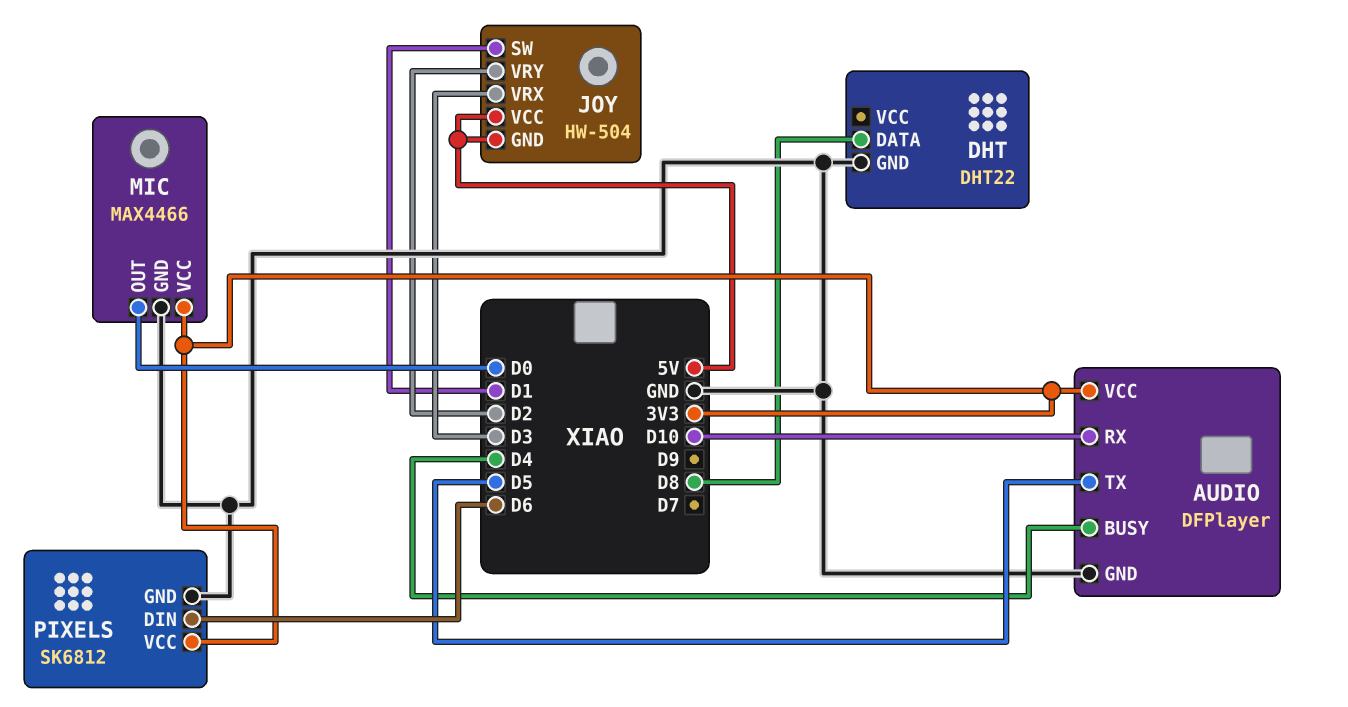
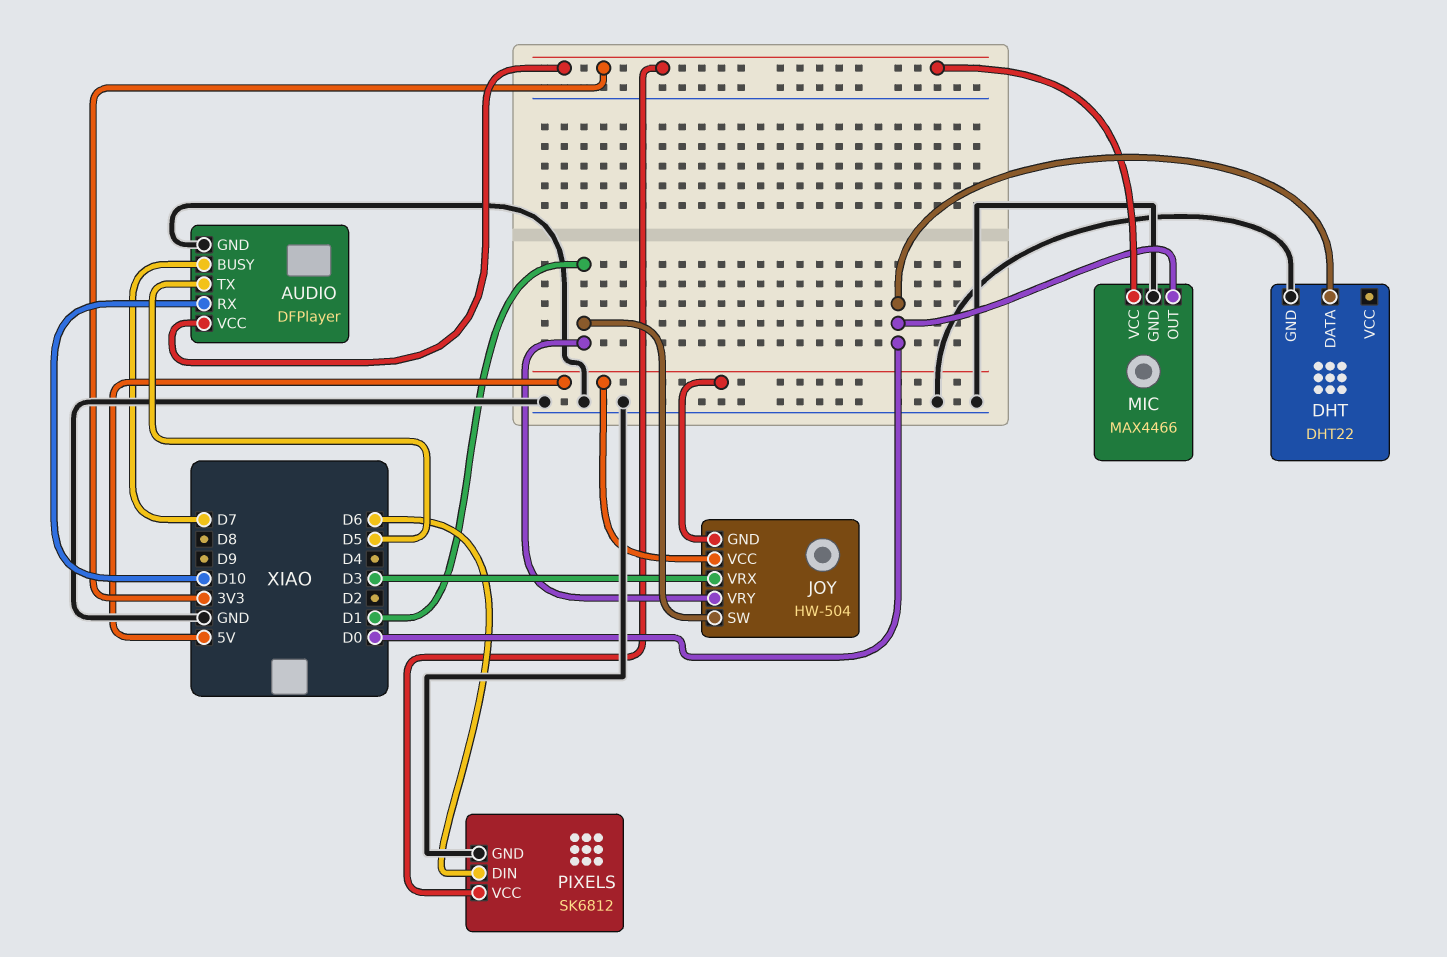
AUDIO pin BUSY: D4 -> D7
DHT pin DATA: D8 -> D0
JOY pin VRY: D2 -> D1

